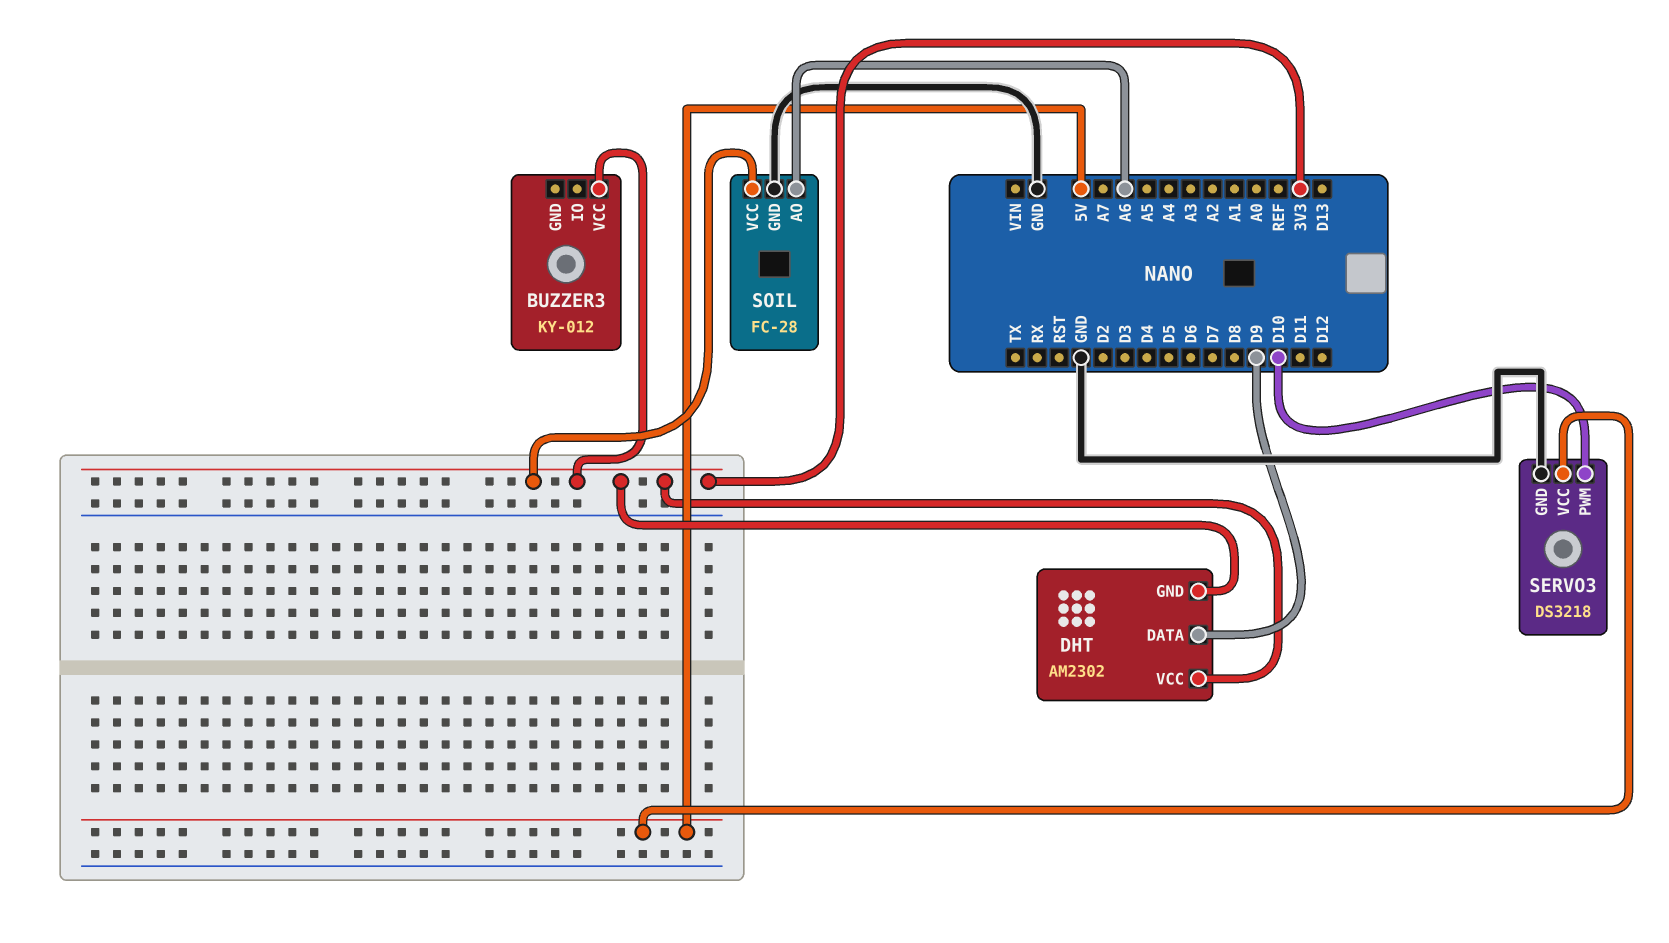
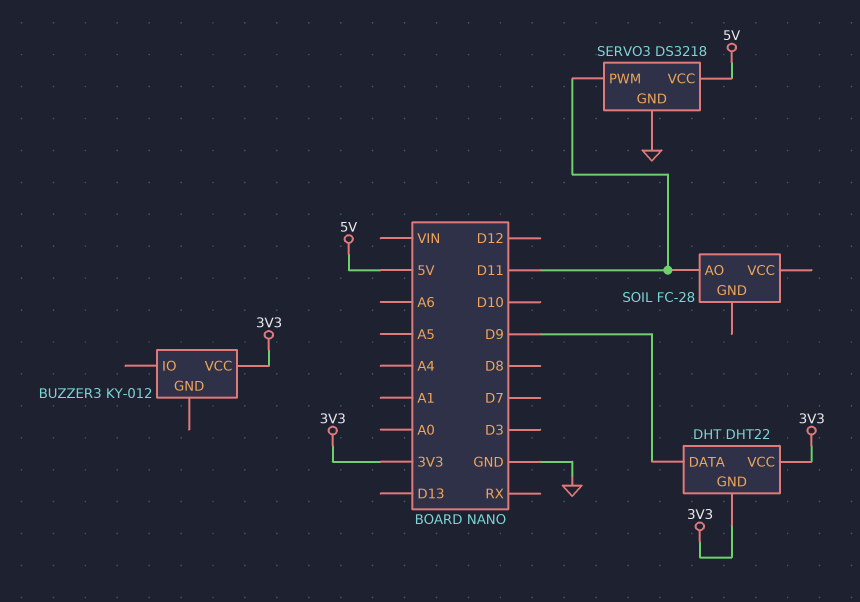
DHT: AM2302 -> DHT22
SERVO3 pin PWM: D10 -> D11
SOIL pin AO: A6 -> D11
SOIL pin GND: GND -> none
SOIL pin VCC: 3V3 -> none

